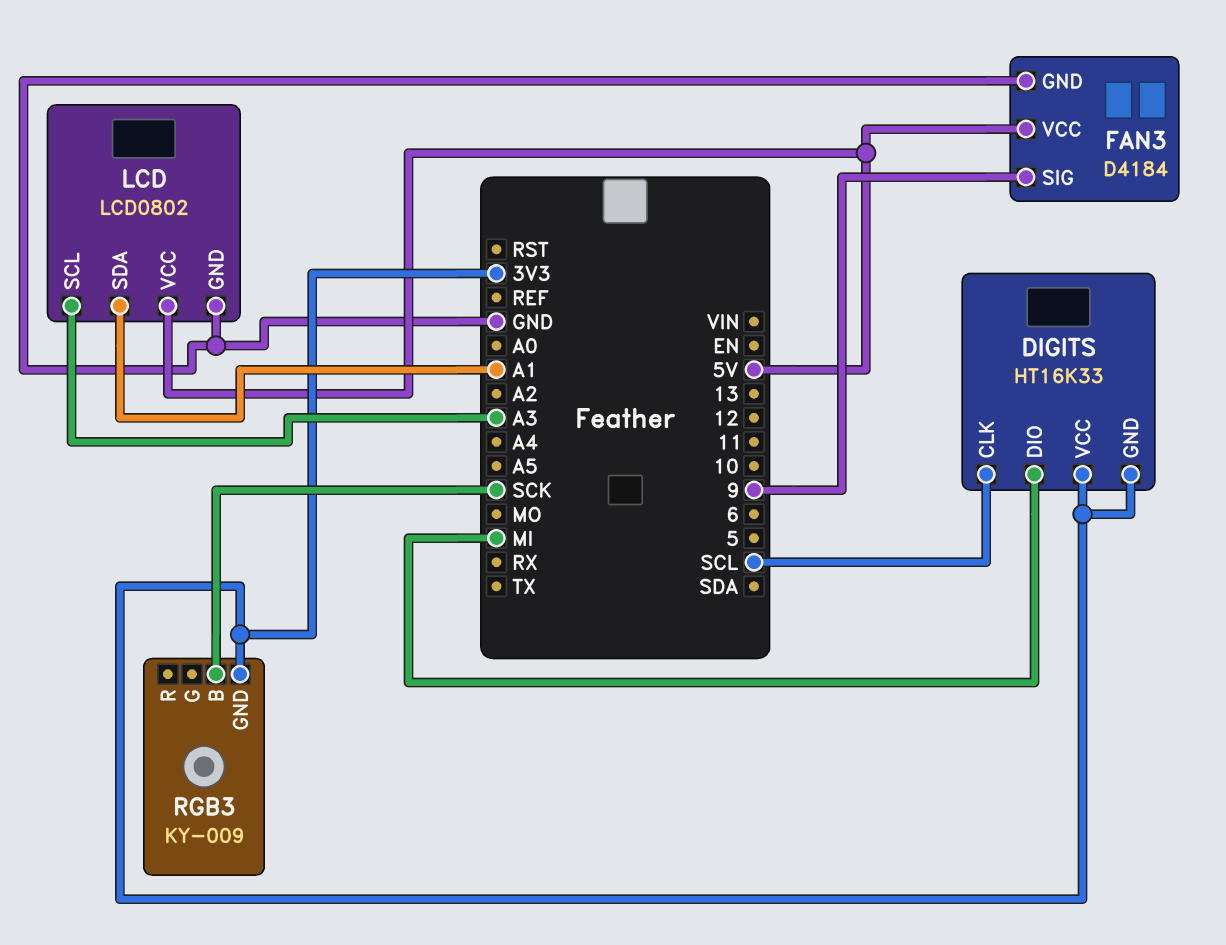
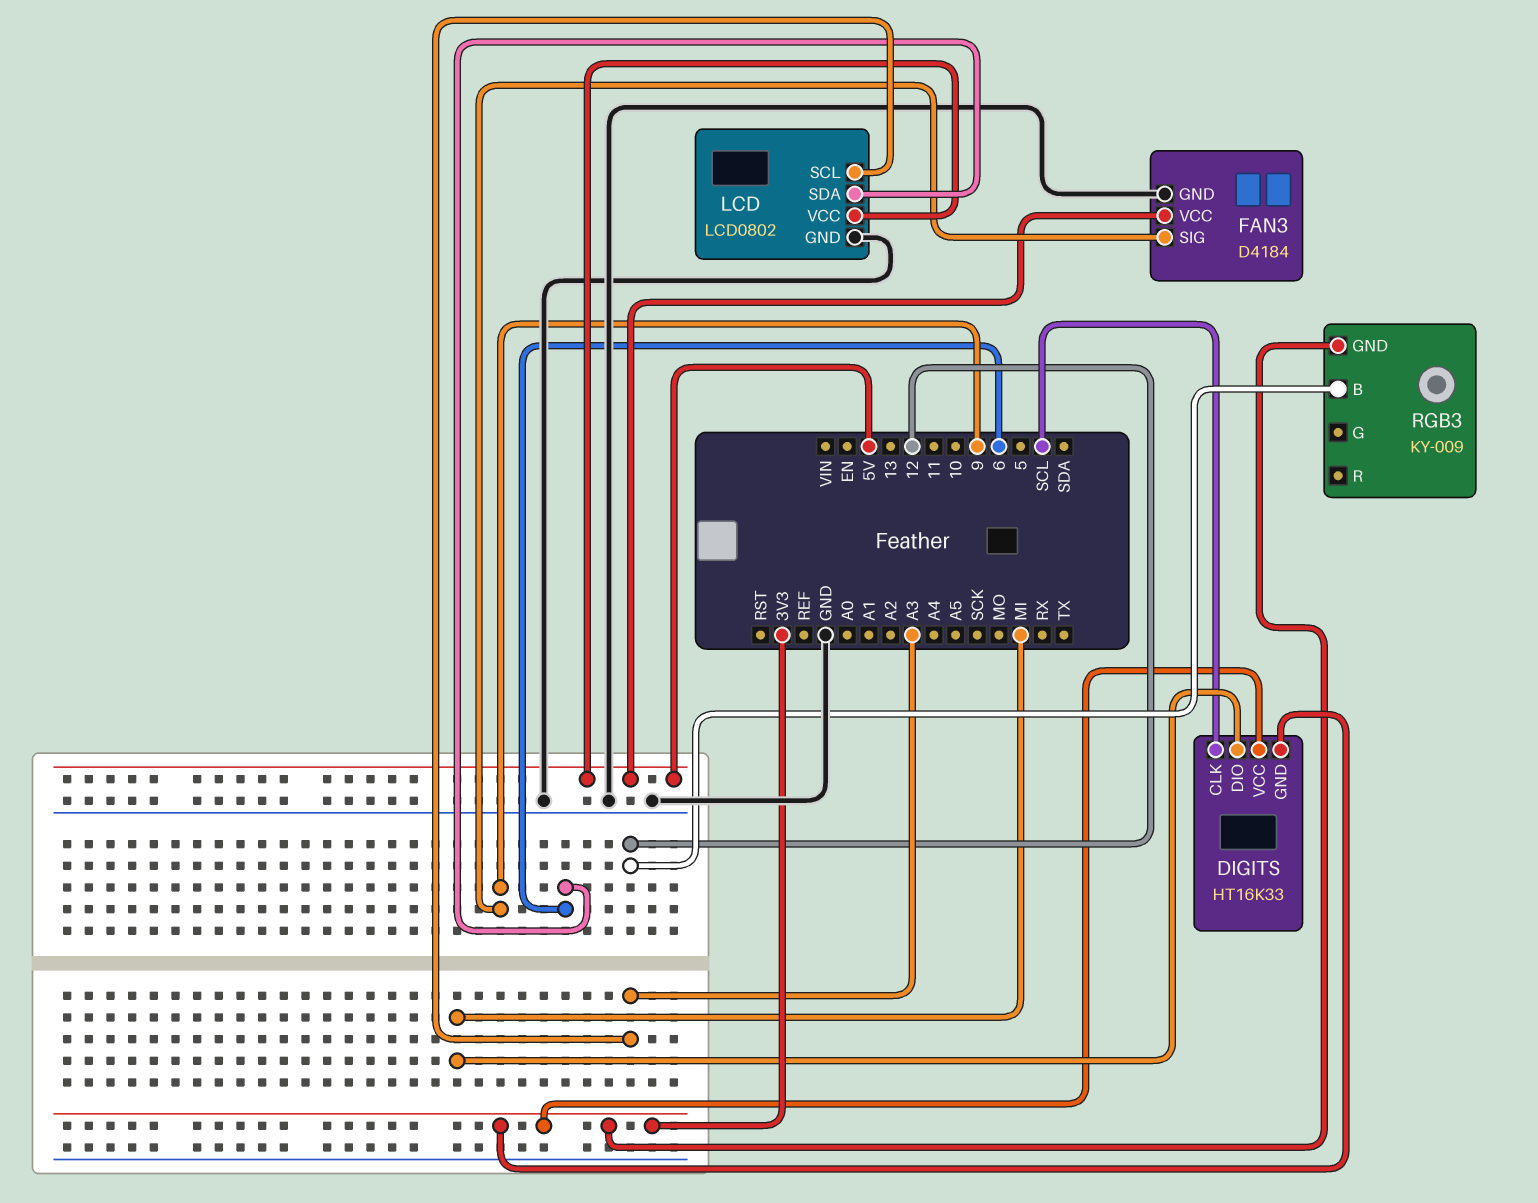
LCD pin SDA: A1 -> 6
RGB3 pin B: SCK -> 12

